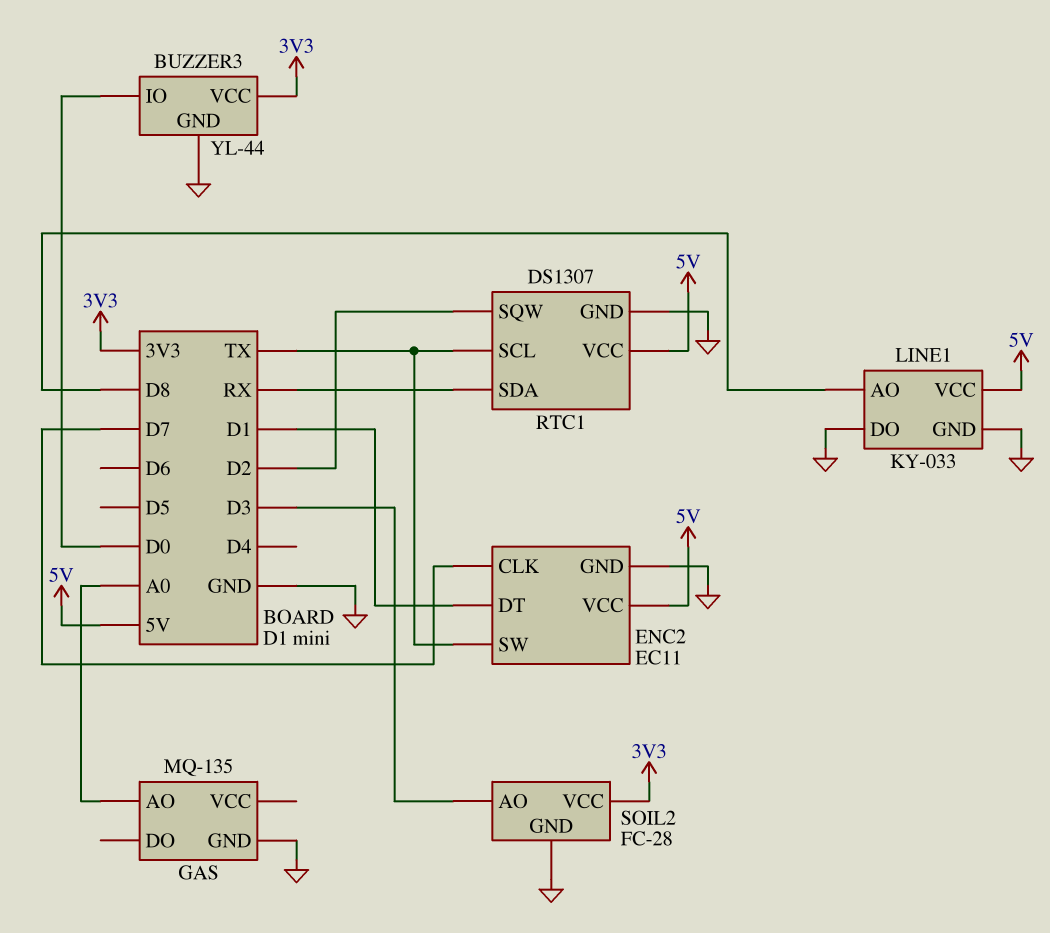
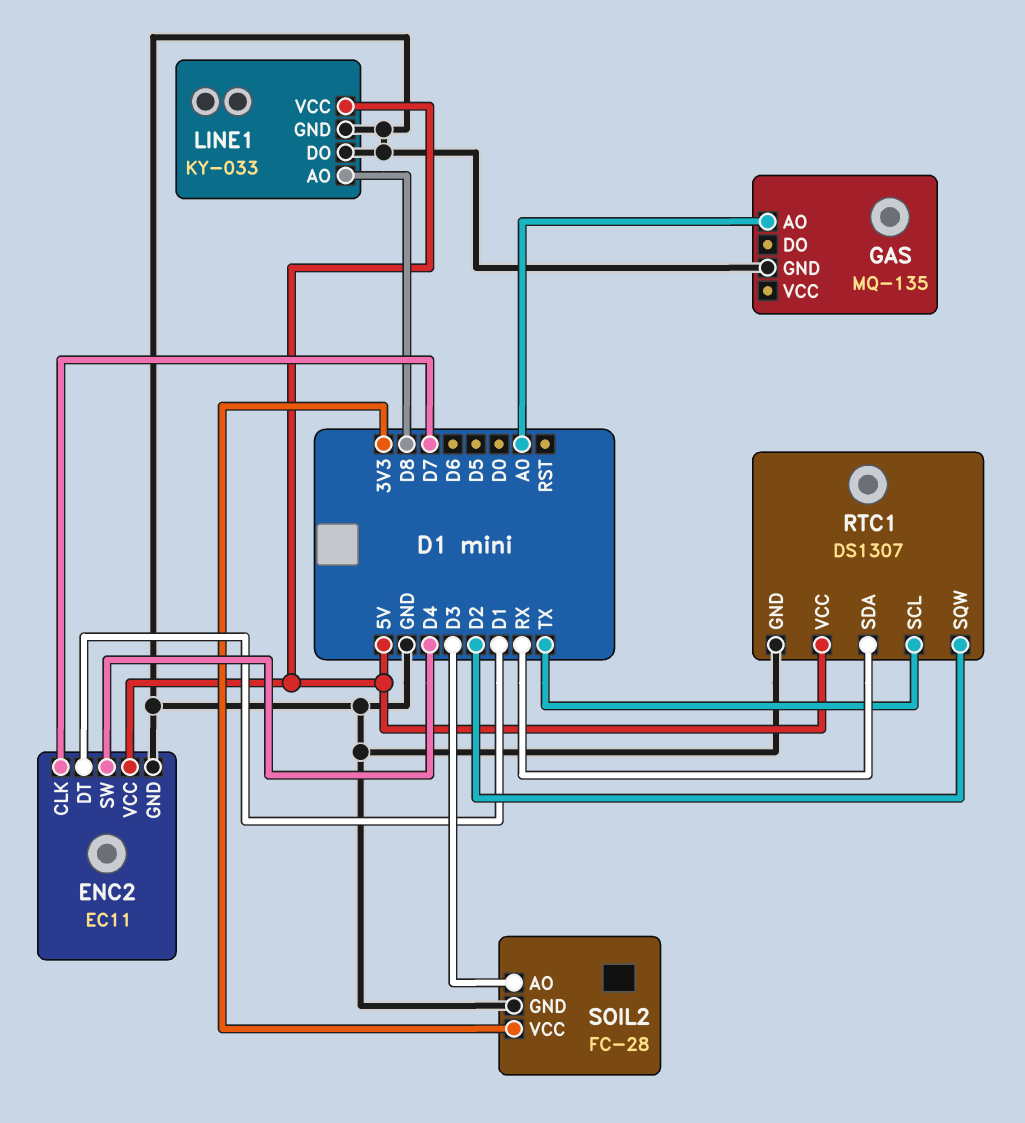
BUZZER3: YL-44 -> none
BUZZER3 pin GND: GND -> none
BUZZER3 pin IO: D0 -> none
BUZZER3 pin VCC: 3V3 -> none
ENC2 pin SW: TX -> D4

